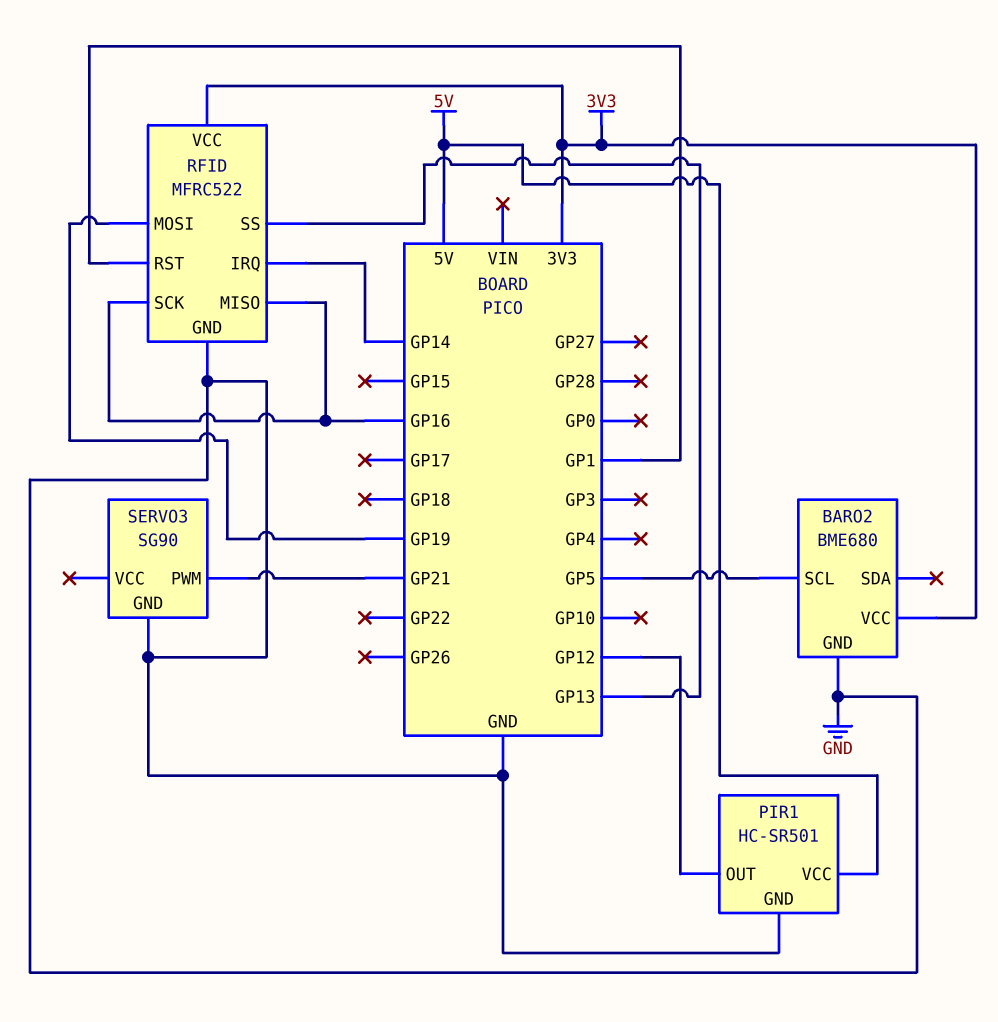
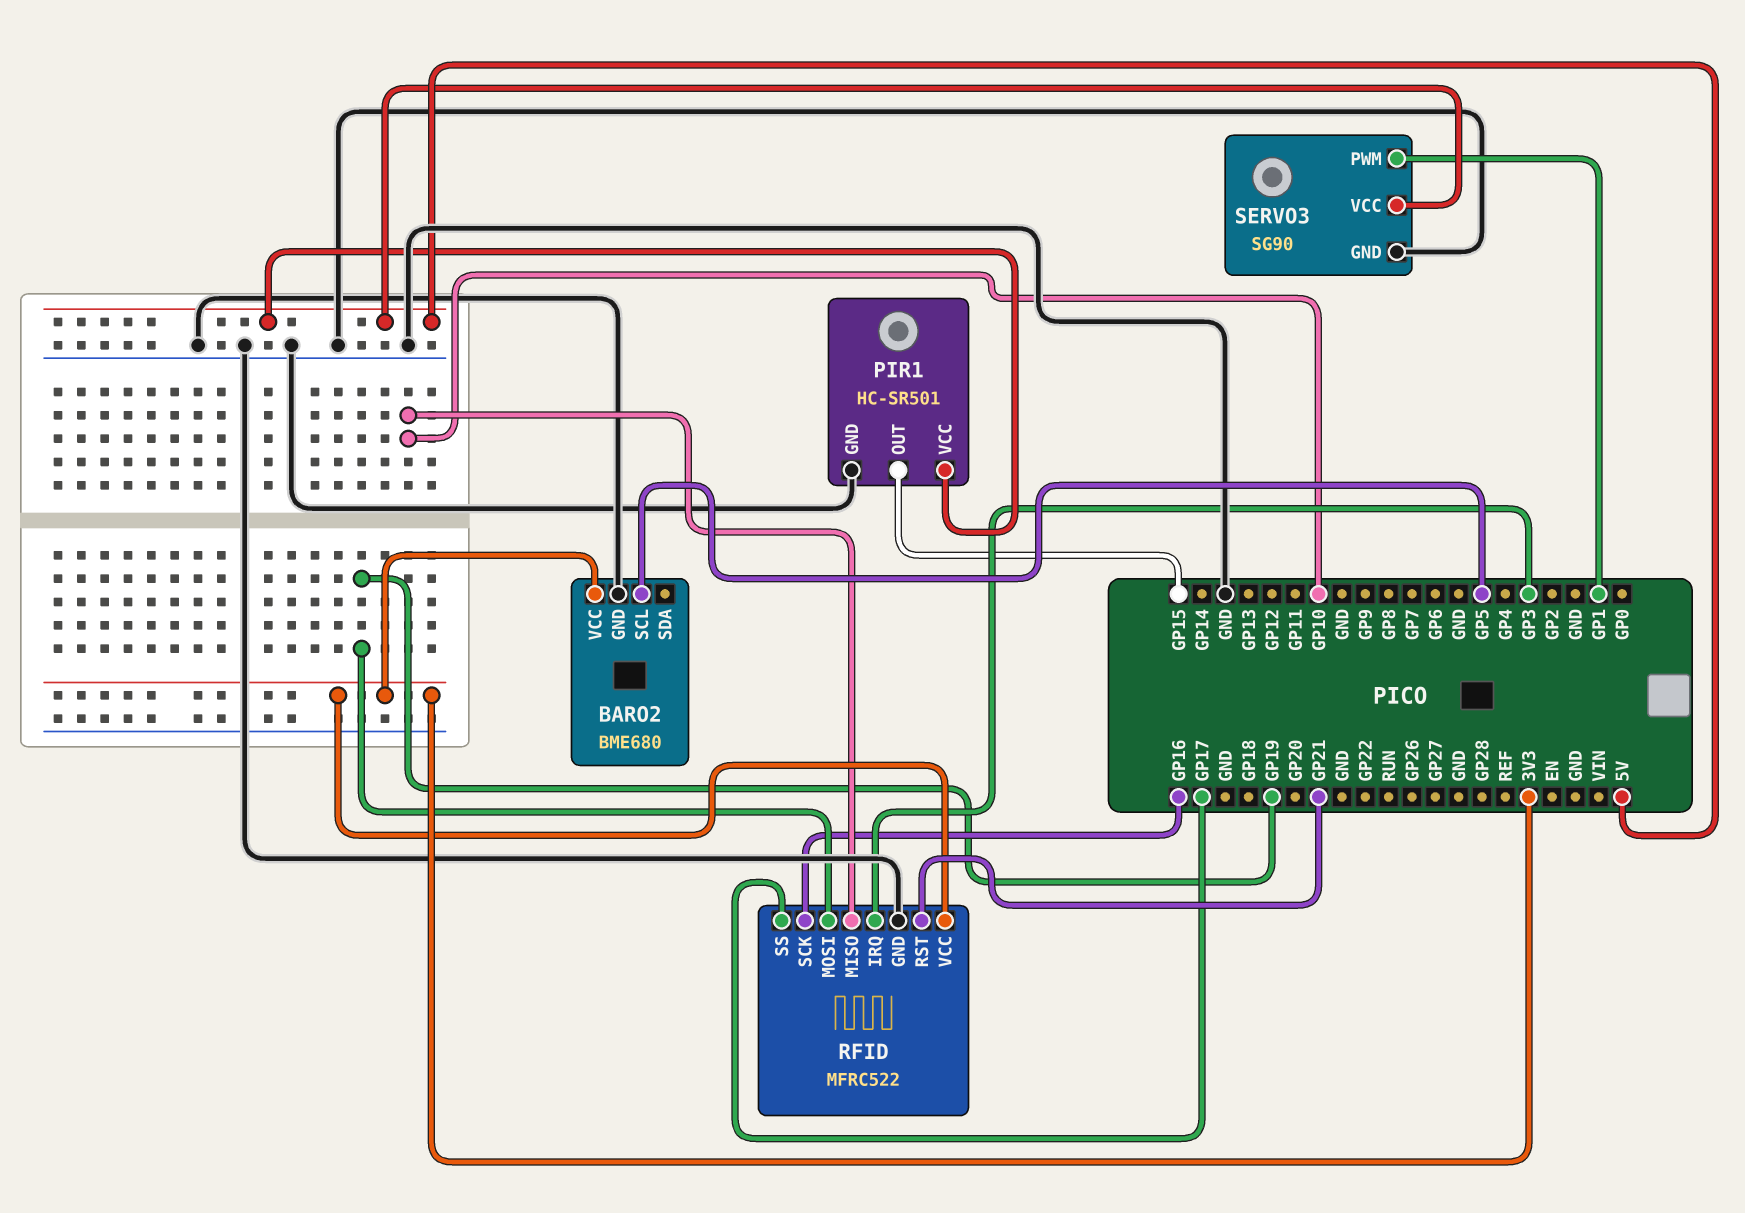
PIR1 pin OUT: GP12 -> GP15
RFID pin IRQ: GP14 -> GP3
RFID pin MISO: GP16 -> GP10
RFID pin RST: GP1 -> GP21
RFID pin SS: GP13 -> GP17
SERVO3 pin PWM: GP21 -> GP1
SERVO3 pin VCC: none -> 5V

